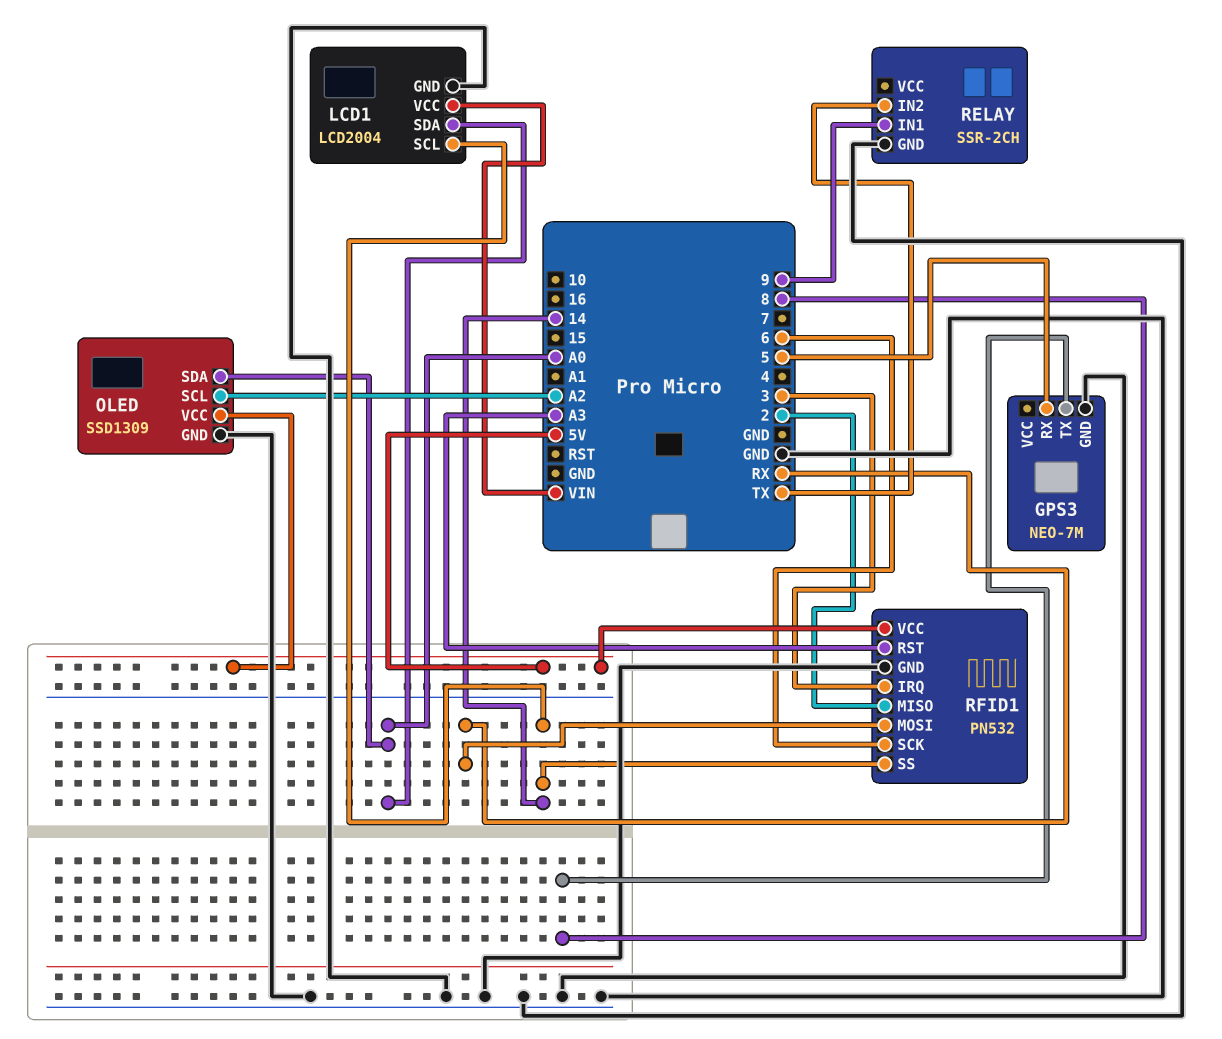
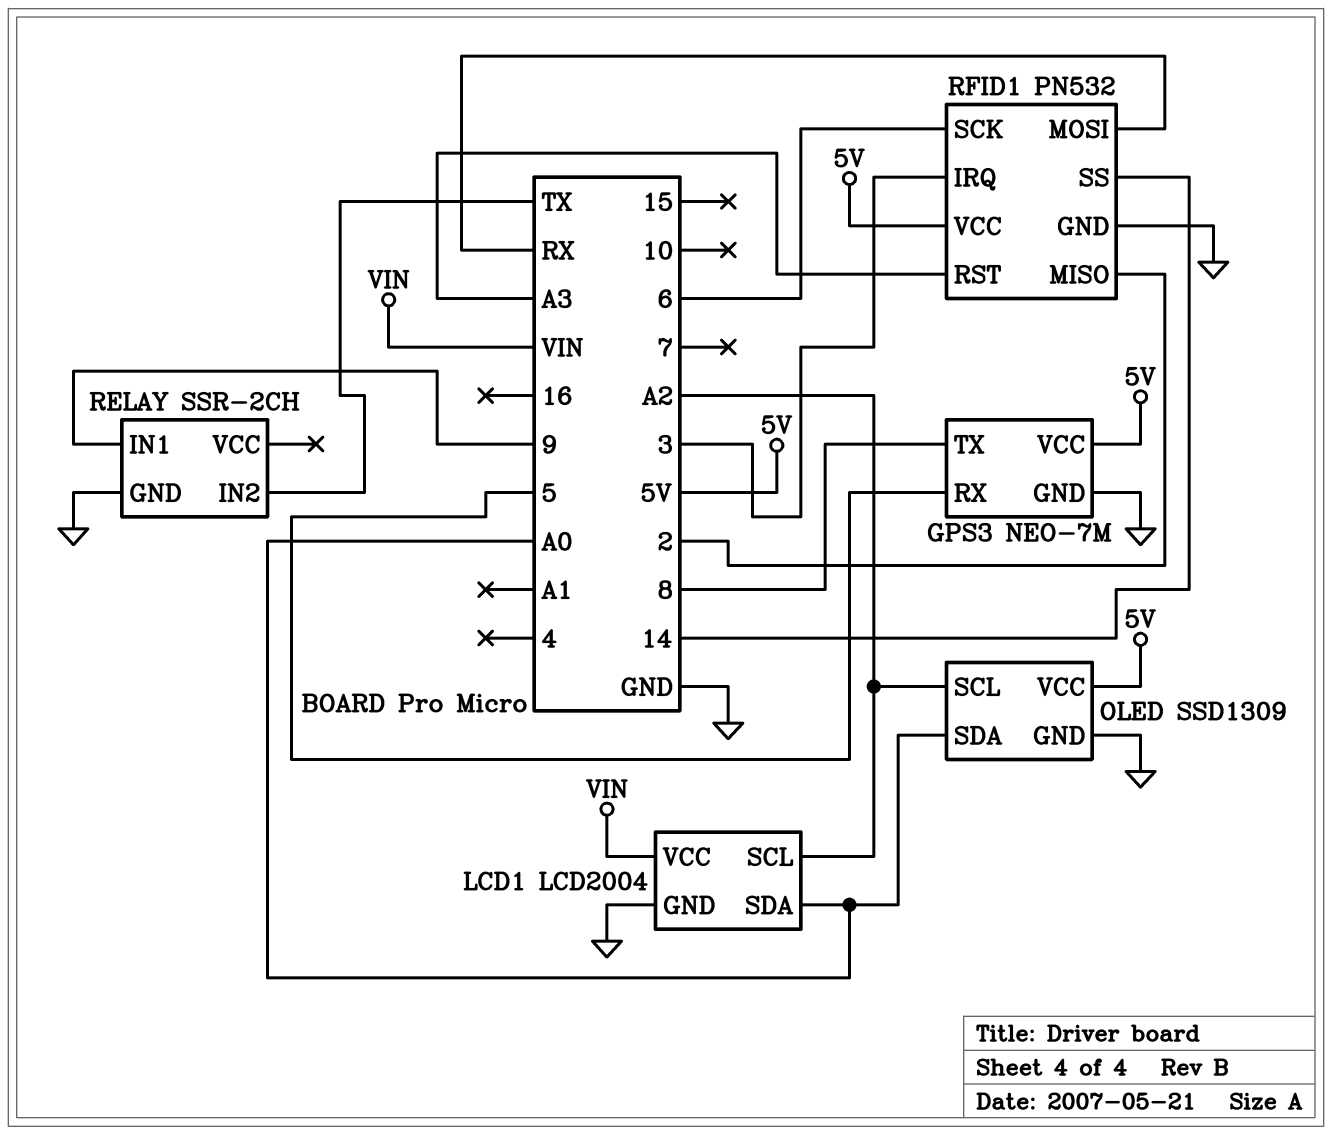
GPS3 pin VCC: none -> 5V
LCD1 pin SCL: 14 -> A2

